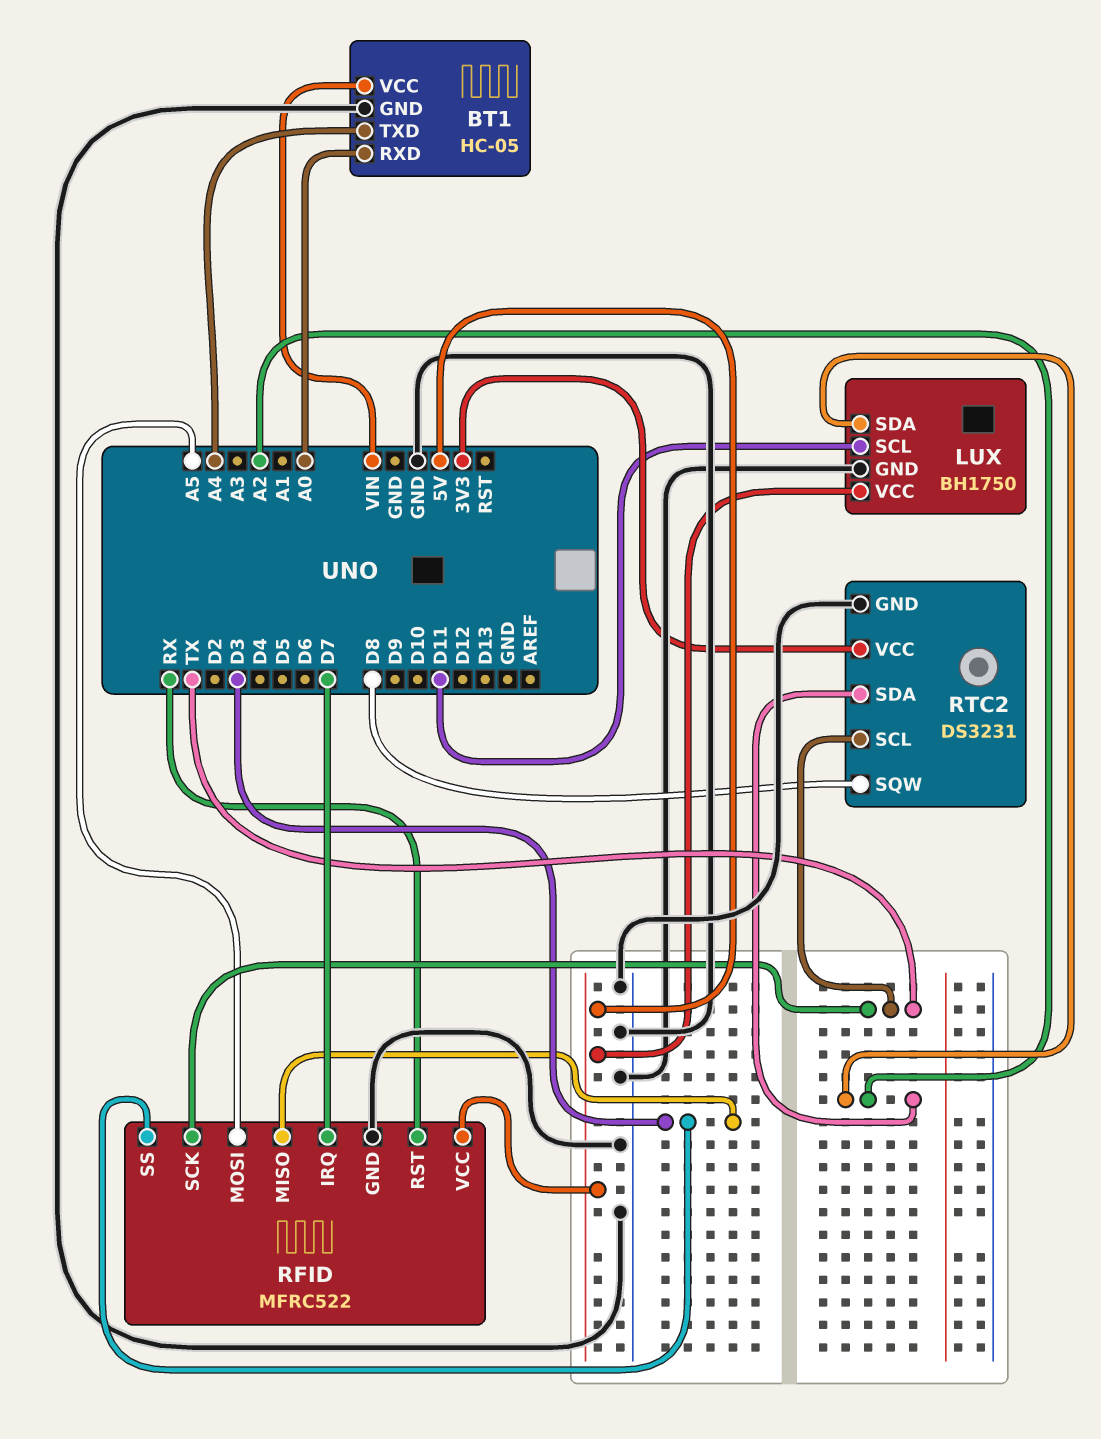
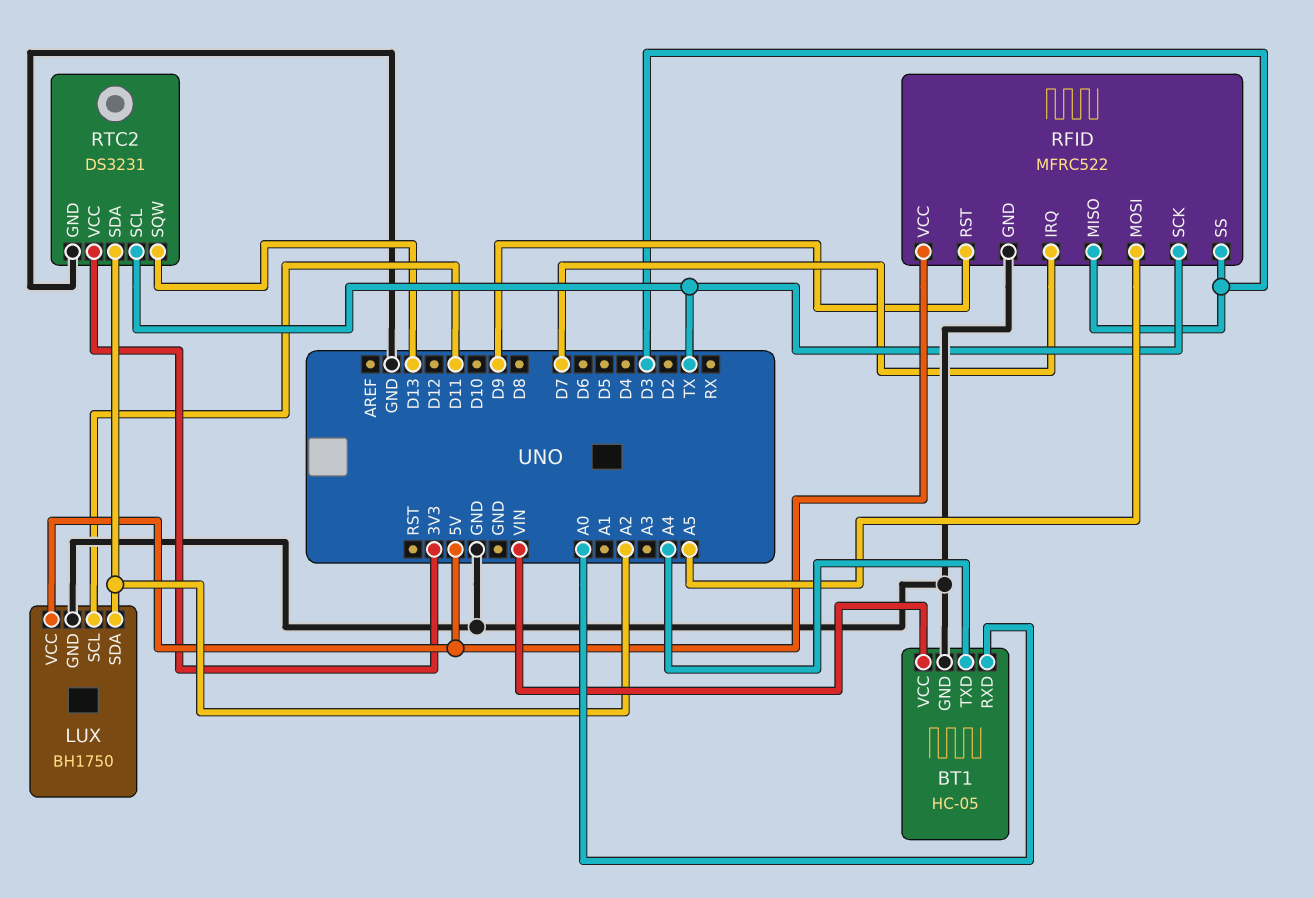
RFID pin RST: RX -> D9
RTC2 pin SQW: D8 -> D13

